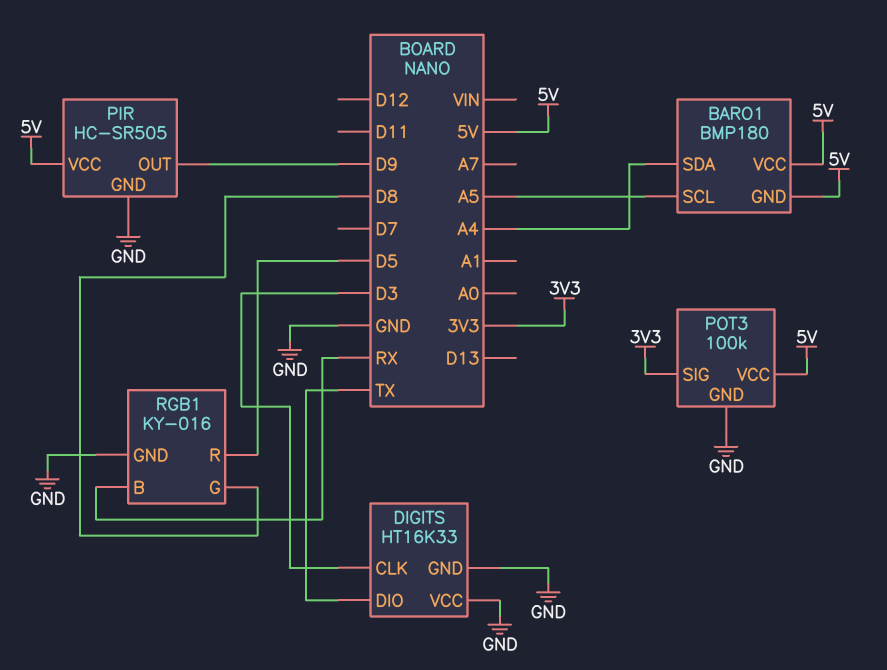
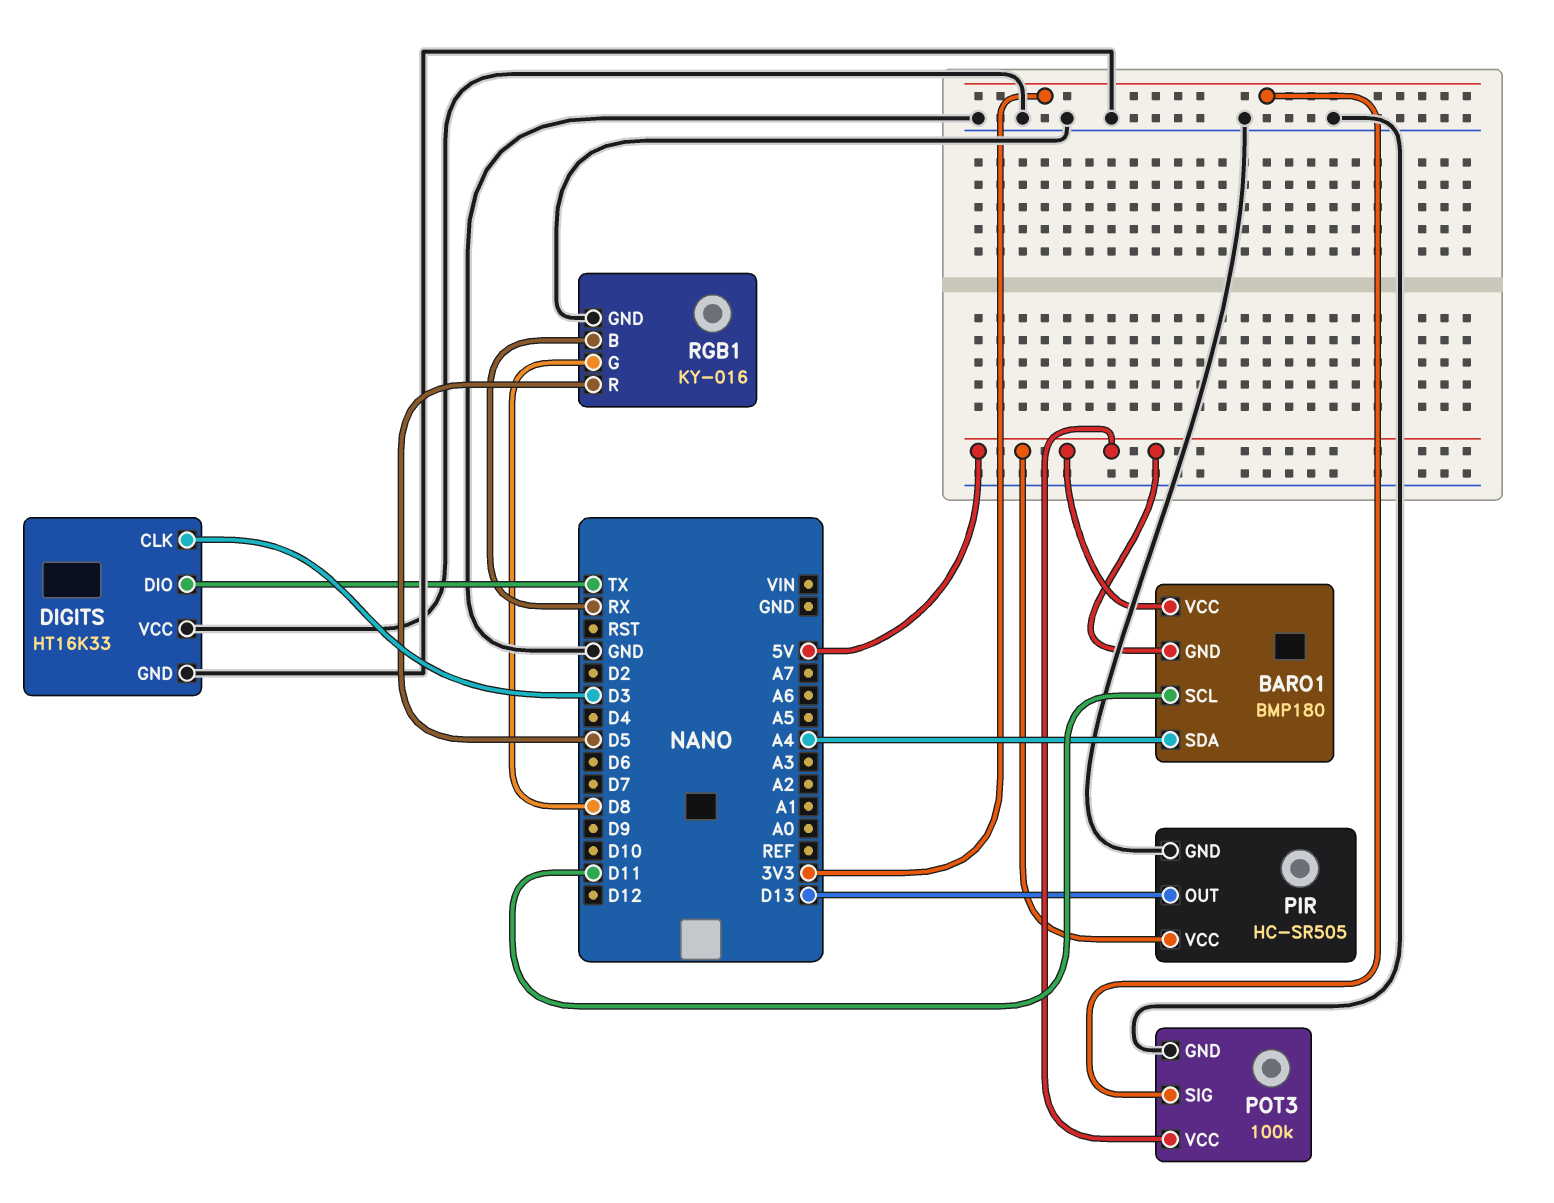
BARO1 pin SCL: A5 -> D11
PIR pin OUT: D9 -> D13

